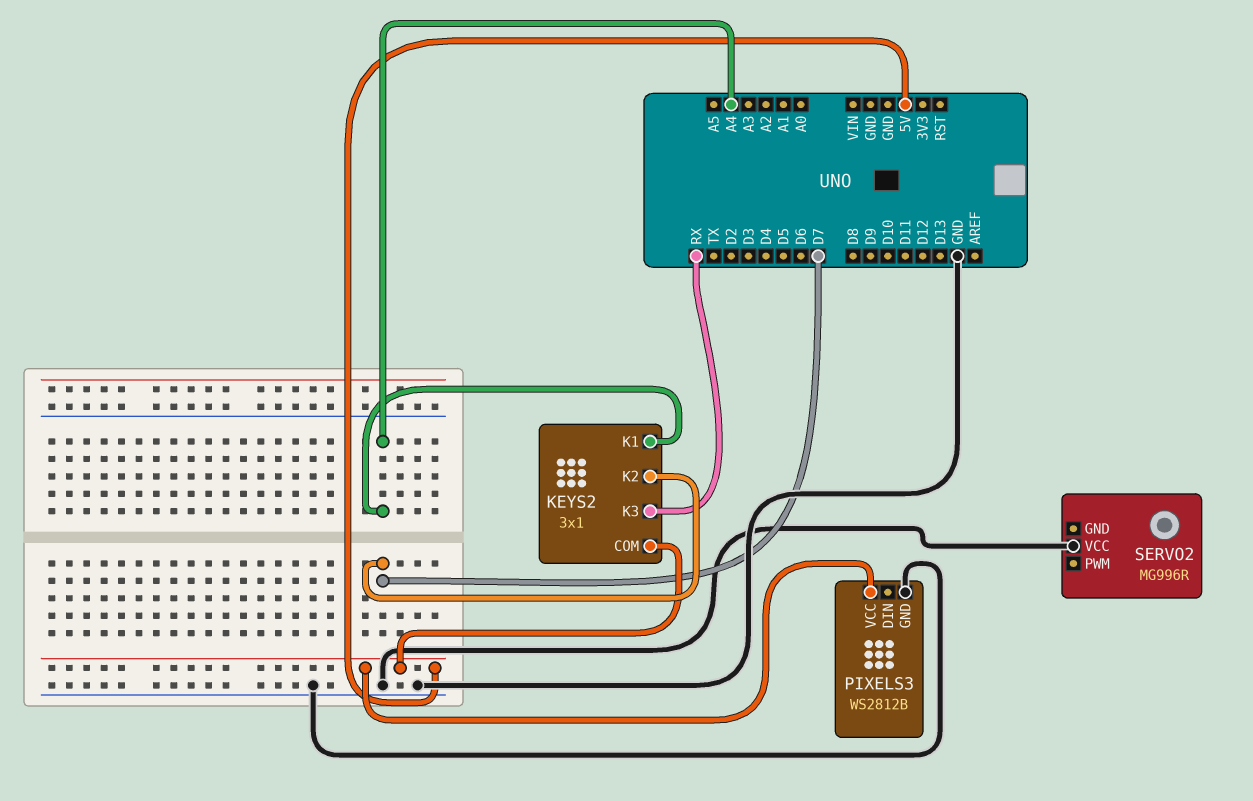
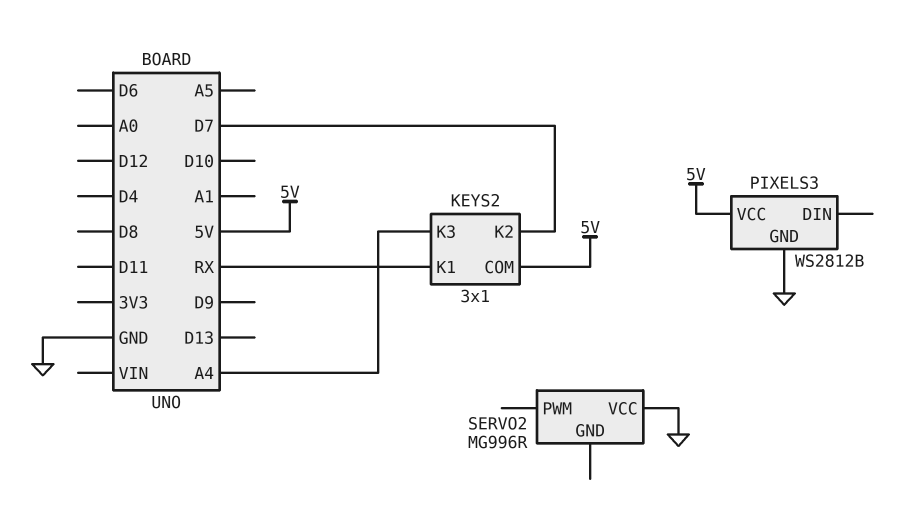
KEYS2 pin K1: A4 -> RX
KEYS2 pin K3: RX -> A4

